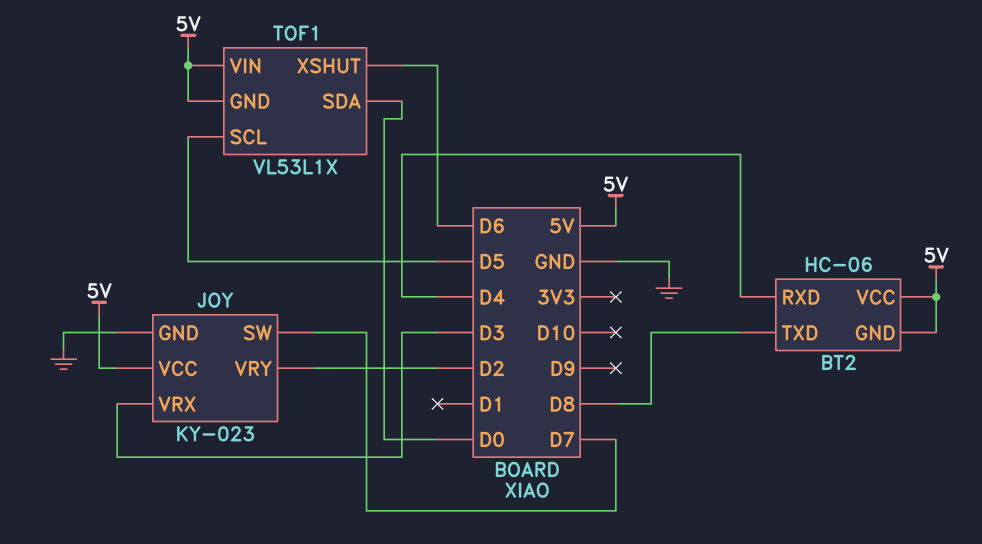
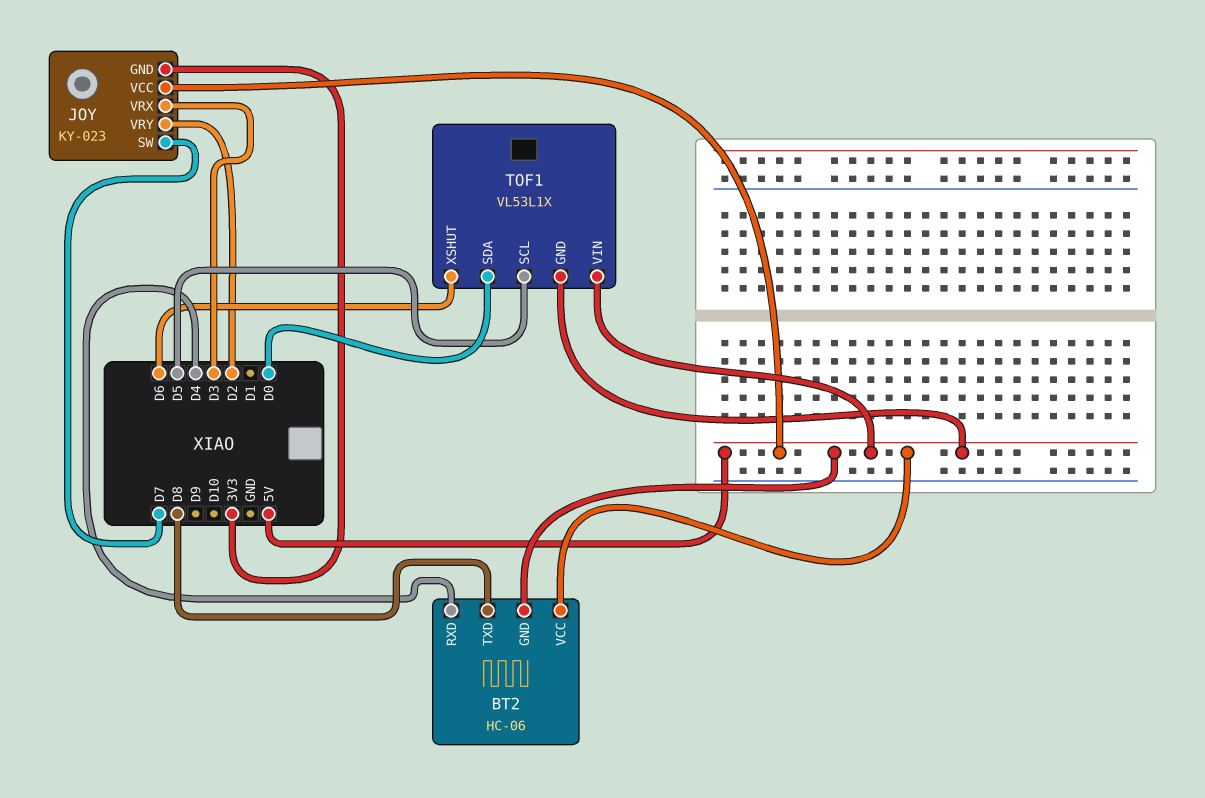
JOY pin GND: GND -> 3V3

